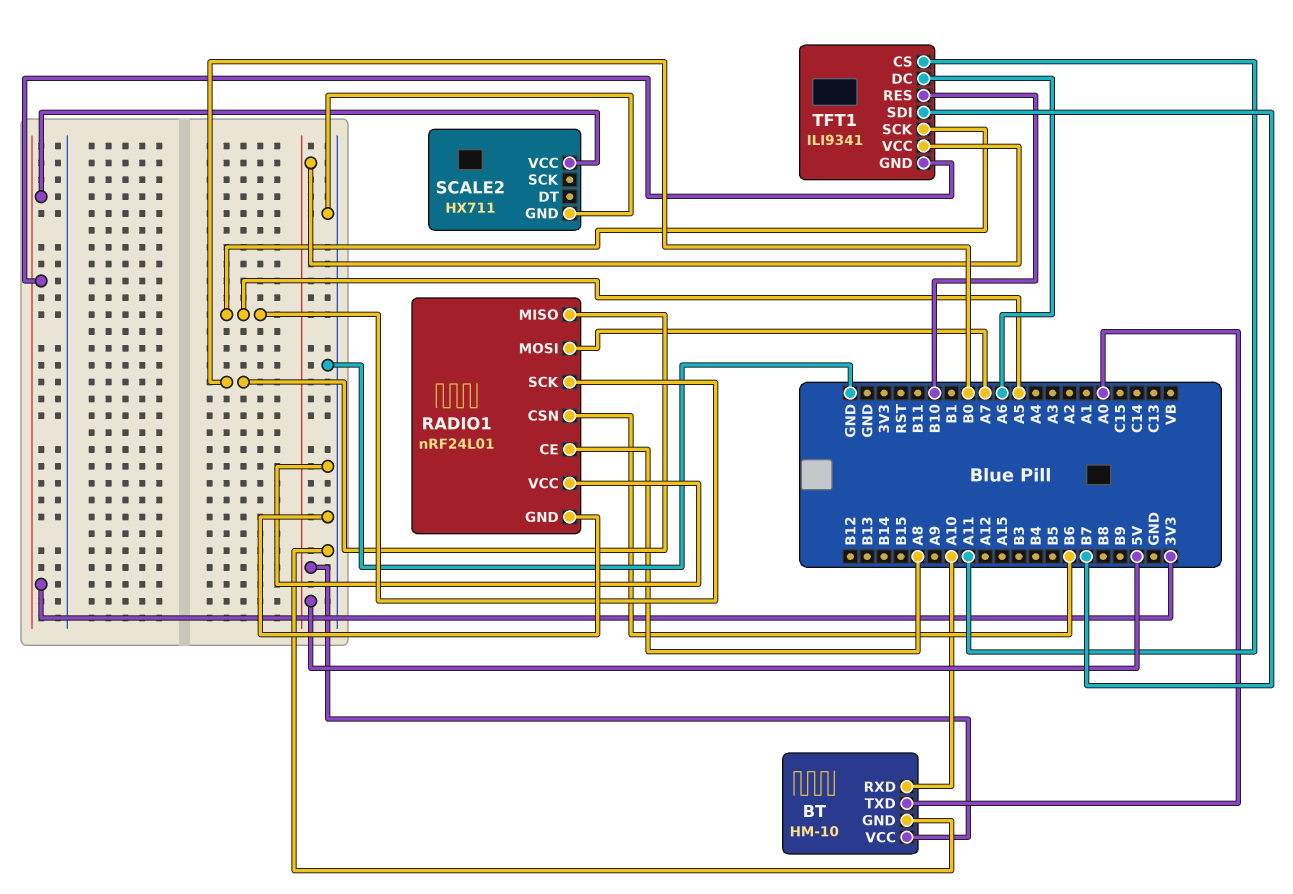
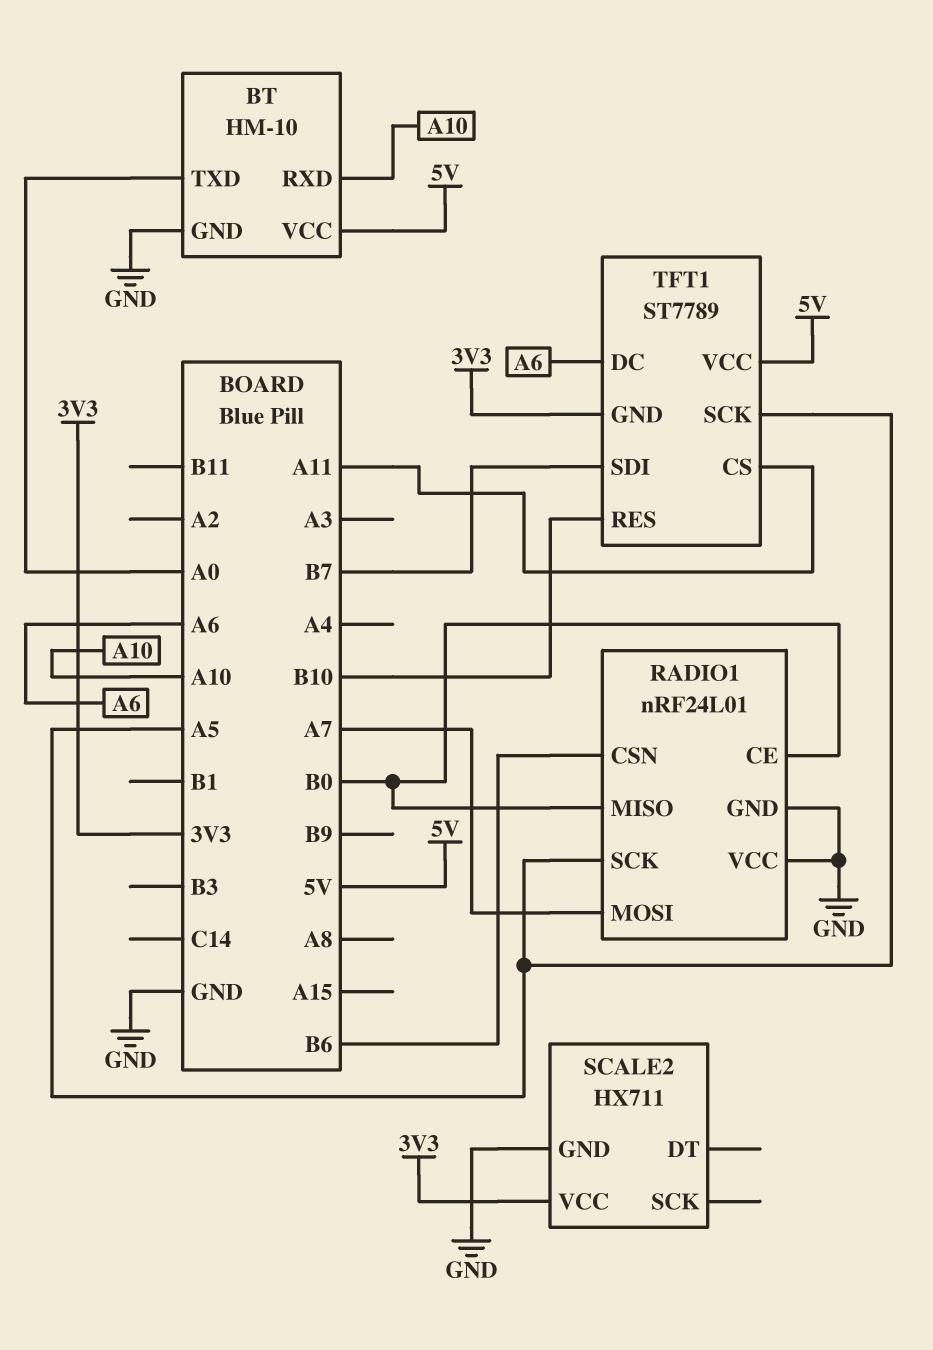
RADIO1 pin CE: A8 -> B0
TFT1: ILI9341 -> ST7789

